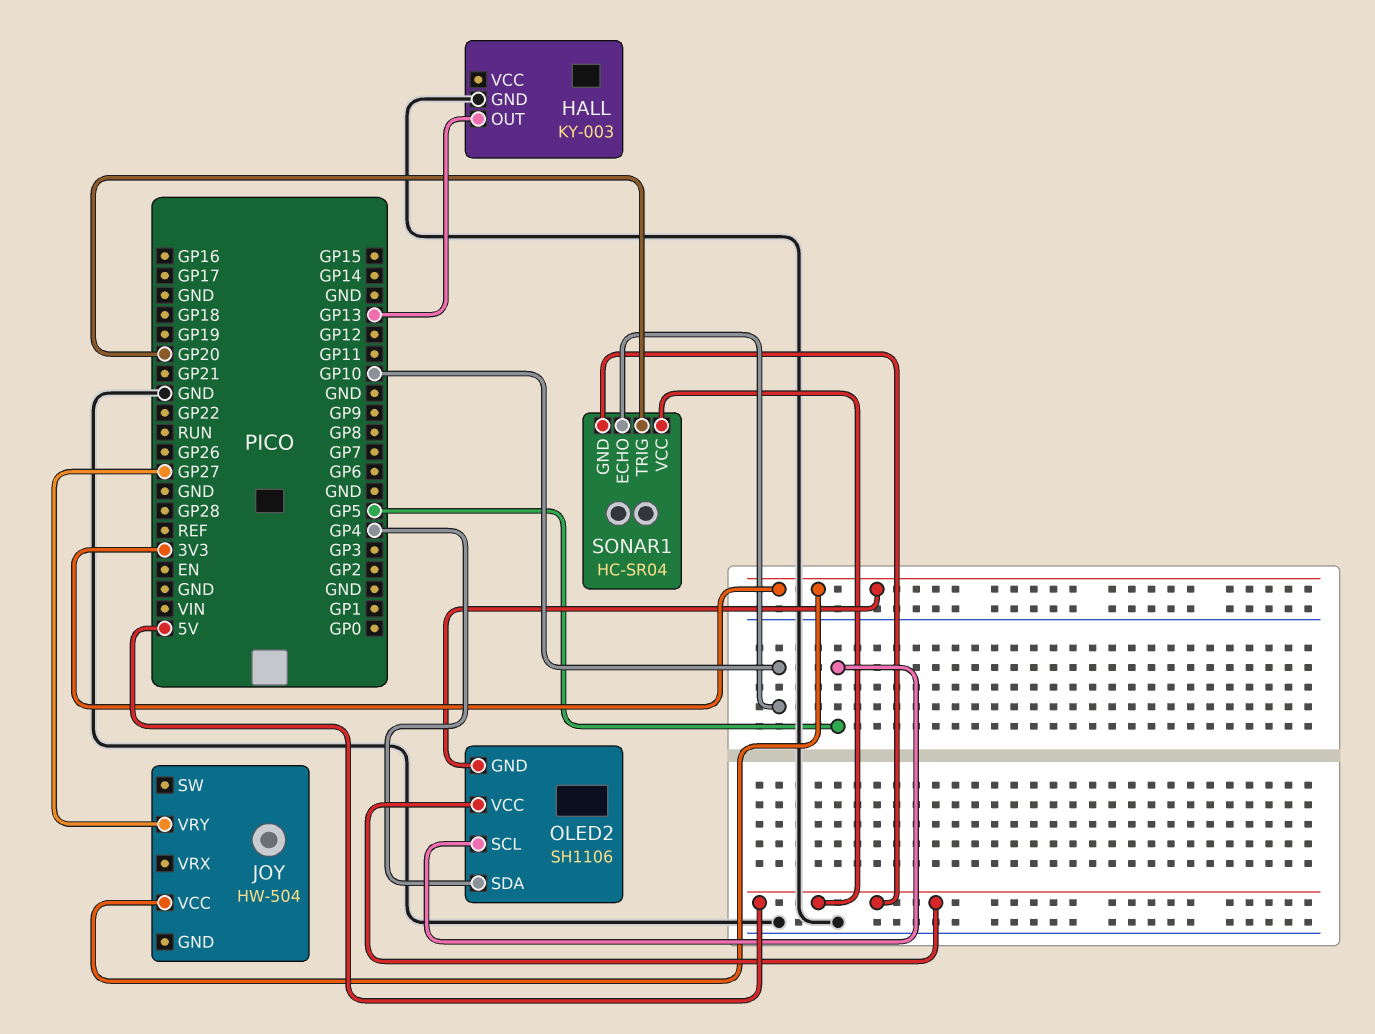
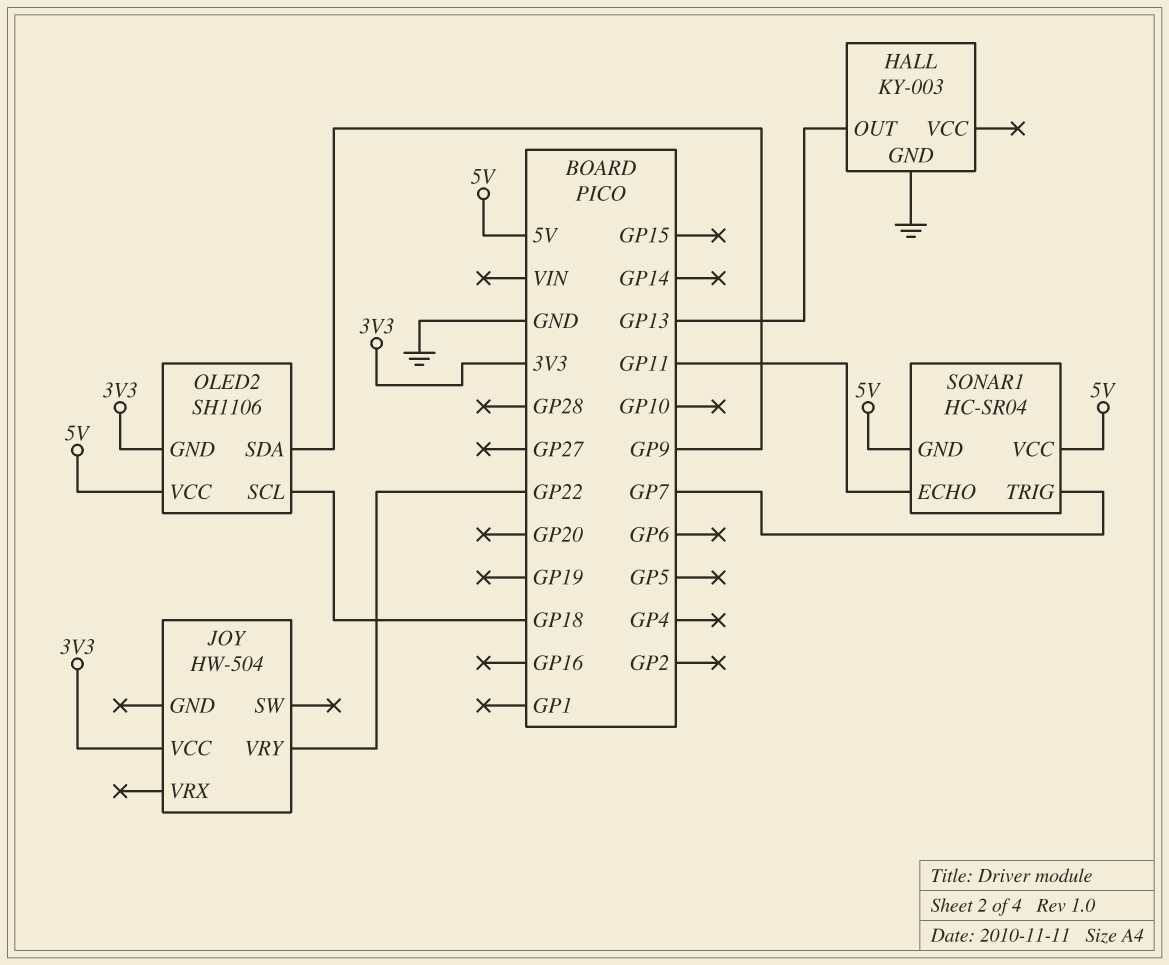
JOY pin VRY: GP27 -> GP22
OLED2 pin SCL: GP5 -> GP18
OLED2 pin SDA: GP4 -> GP9
SONAR1 pin ECHO: GP10 -> GP11
SONAR1 pin TRIG: GP20 -> GP7

